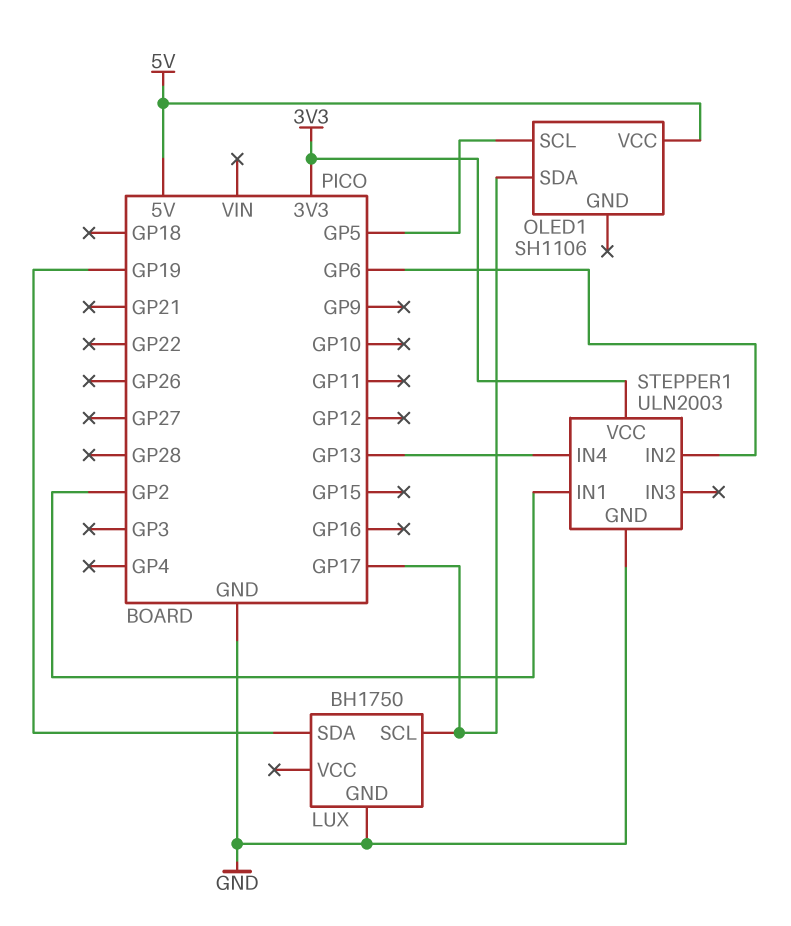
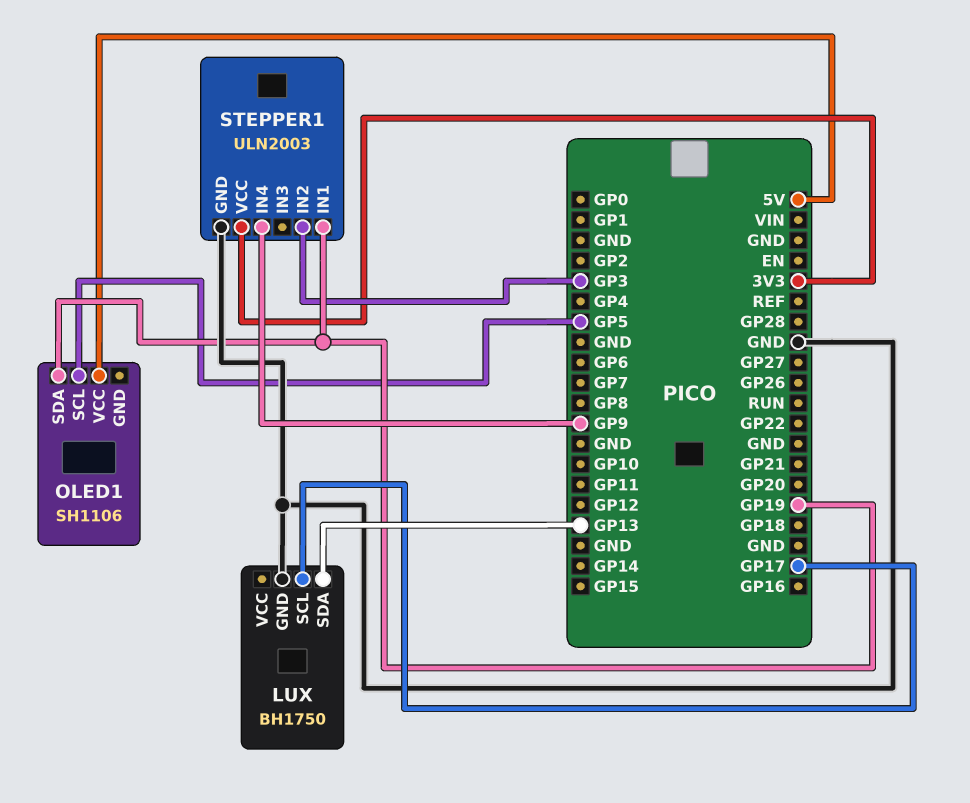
LUX pin SDA: GP19 -> GP13
OLED1 pin SDA: GP17 -> GP19
STEPPER1 pin IN1: GP2 -> GP19
STEPPER1 pin IN2: GP6 -> GP3
STEPPER1 pin IN4: GP13 -> GP9

